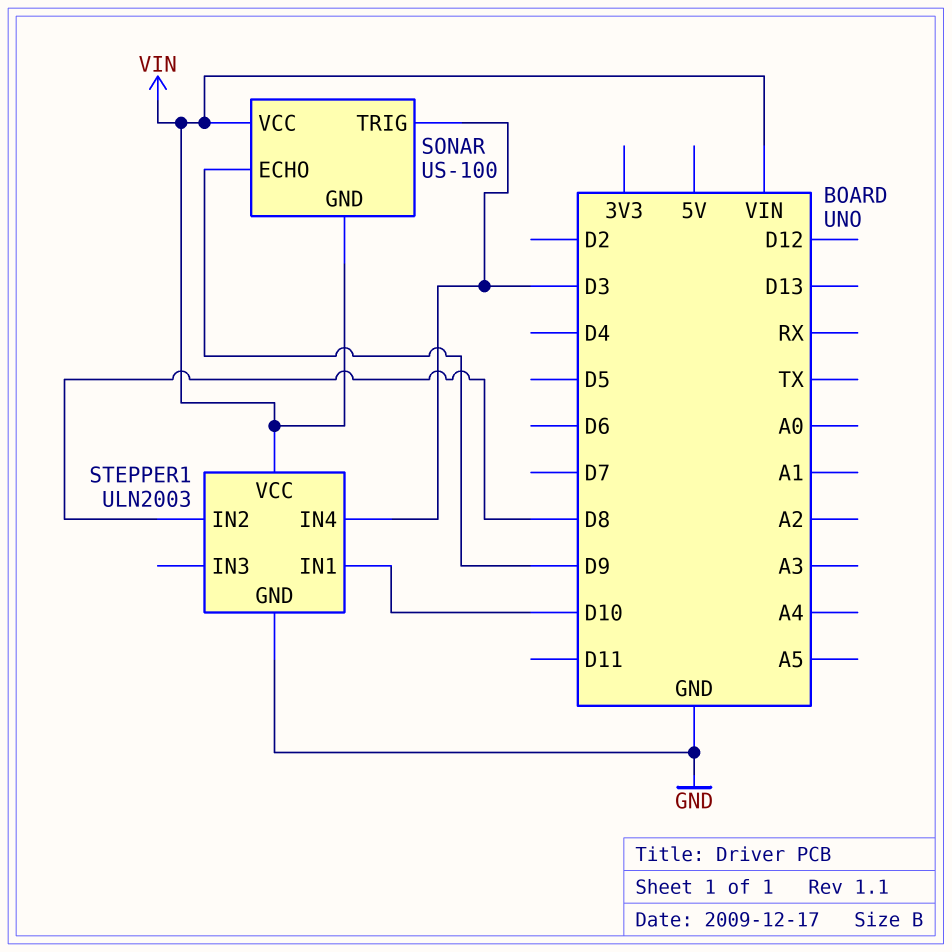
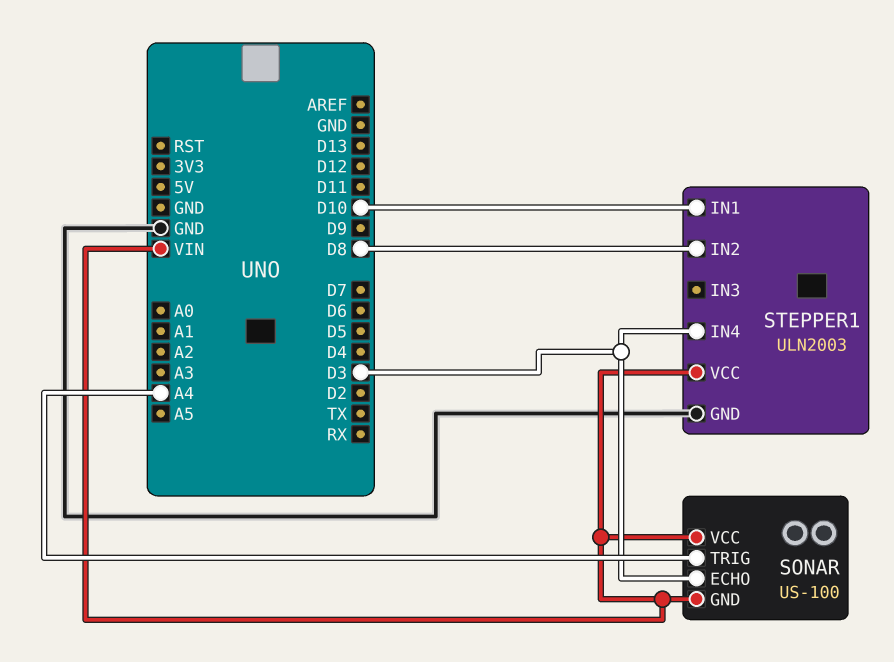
SONAR pin ECHO: D9 -> D3
SONAR pin TRIG: D3 -> A4

